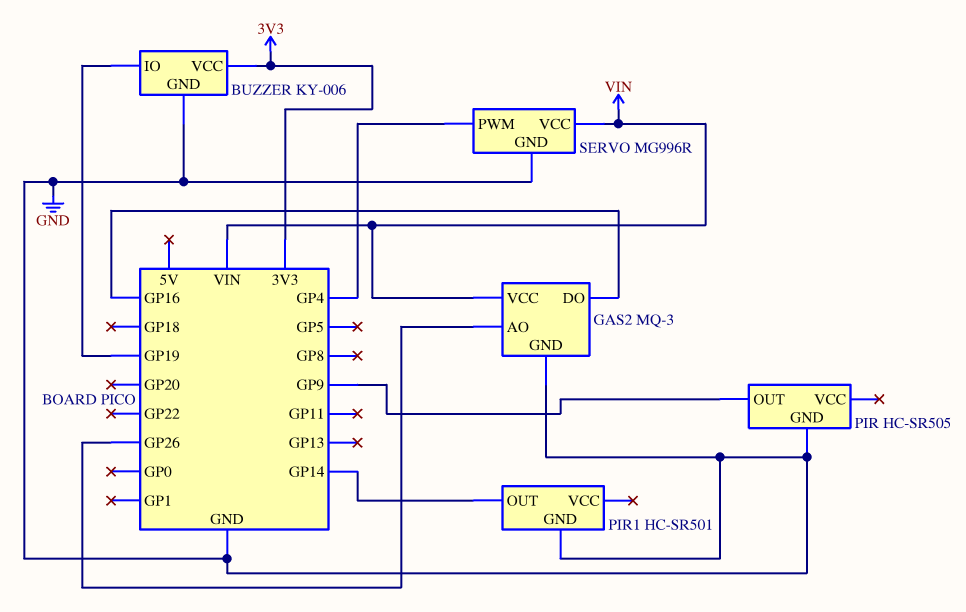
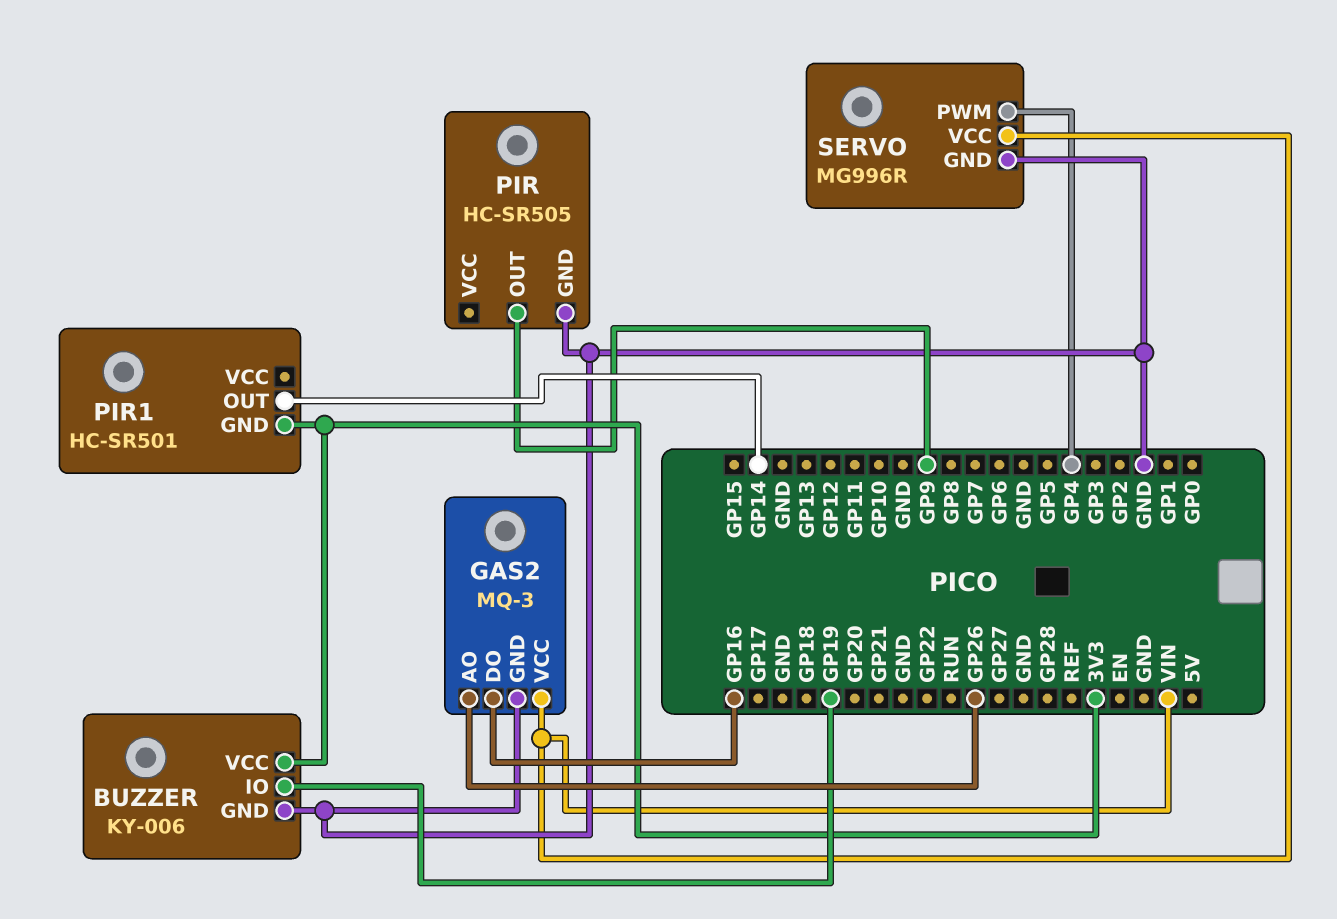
PIR1 pin GND: GND -> 3V3

